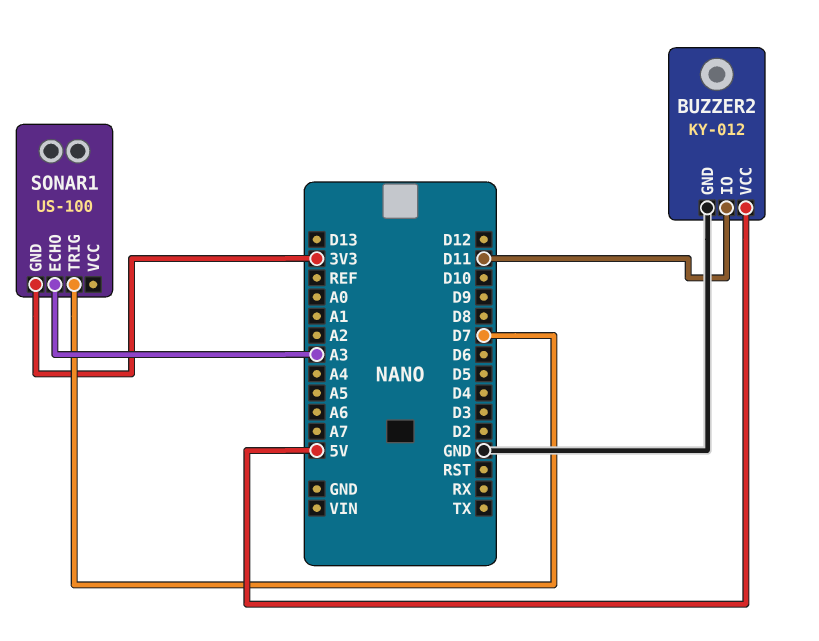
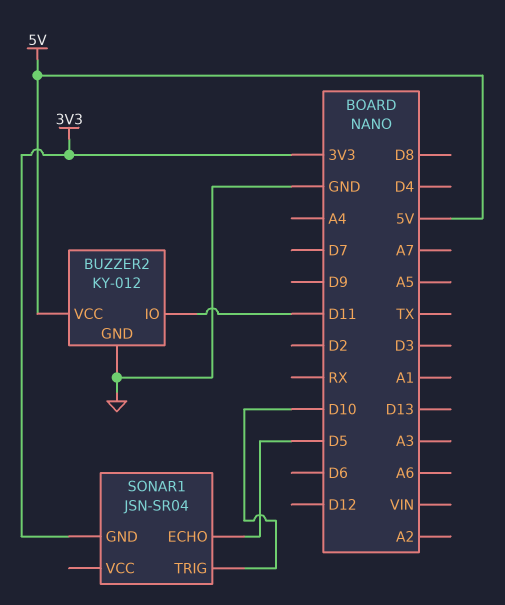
SONAR1: US-100 -> JSN-SR04
SONAR1 pin ECHO: A3 -> D5
SONAR1 pin TRIG: D7 -> D10

